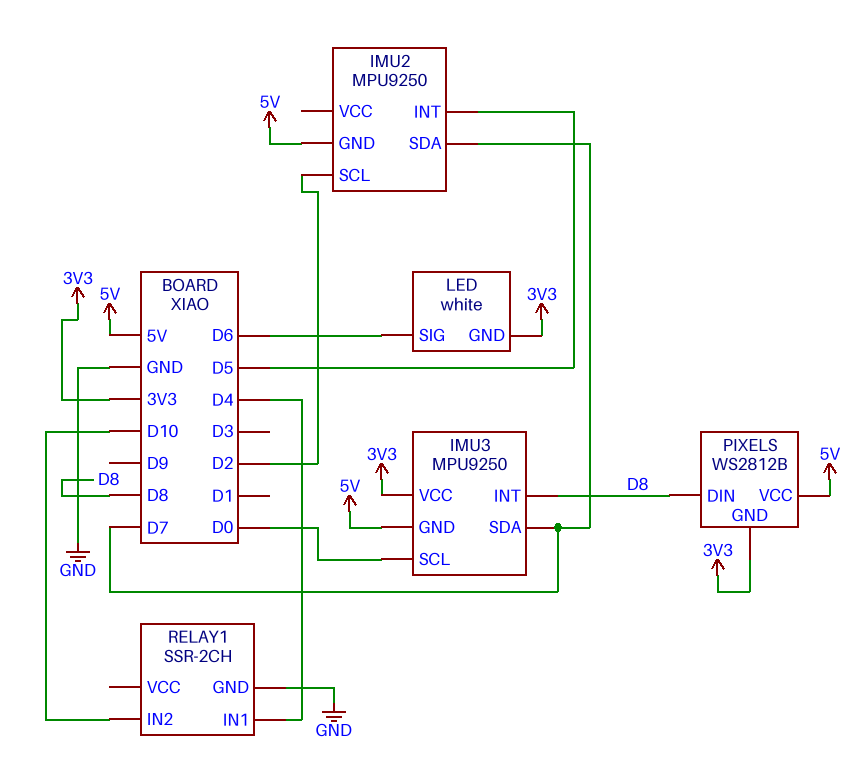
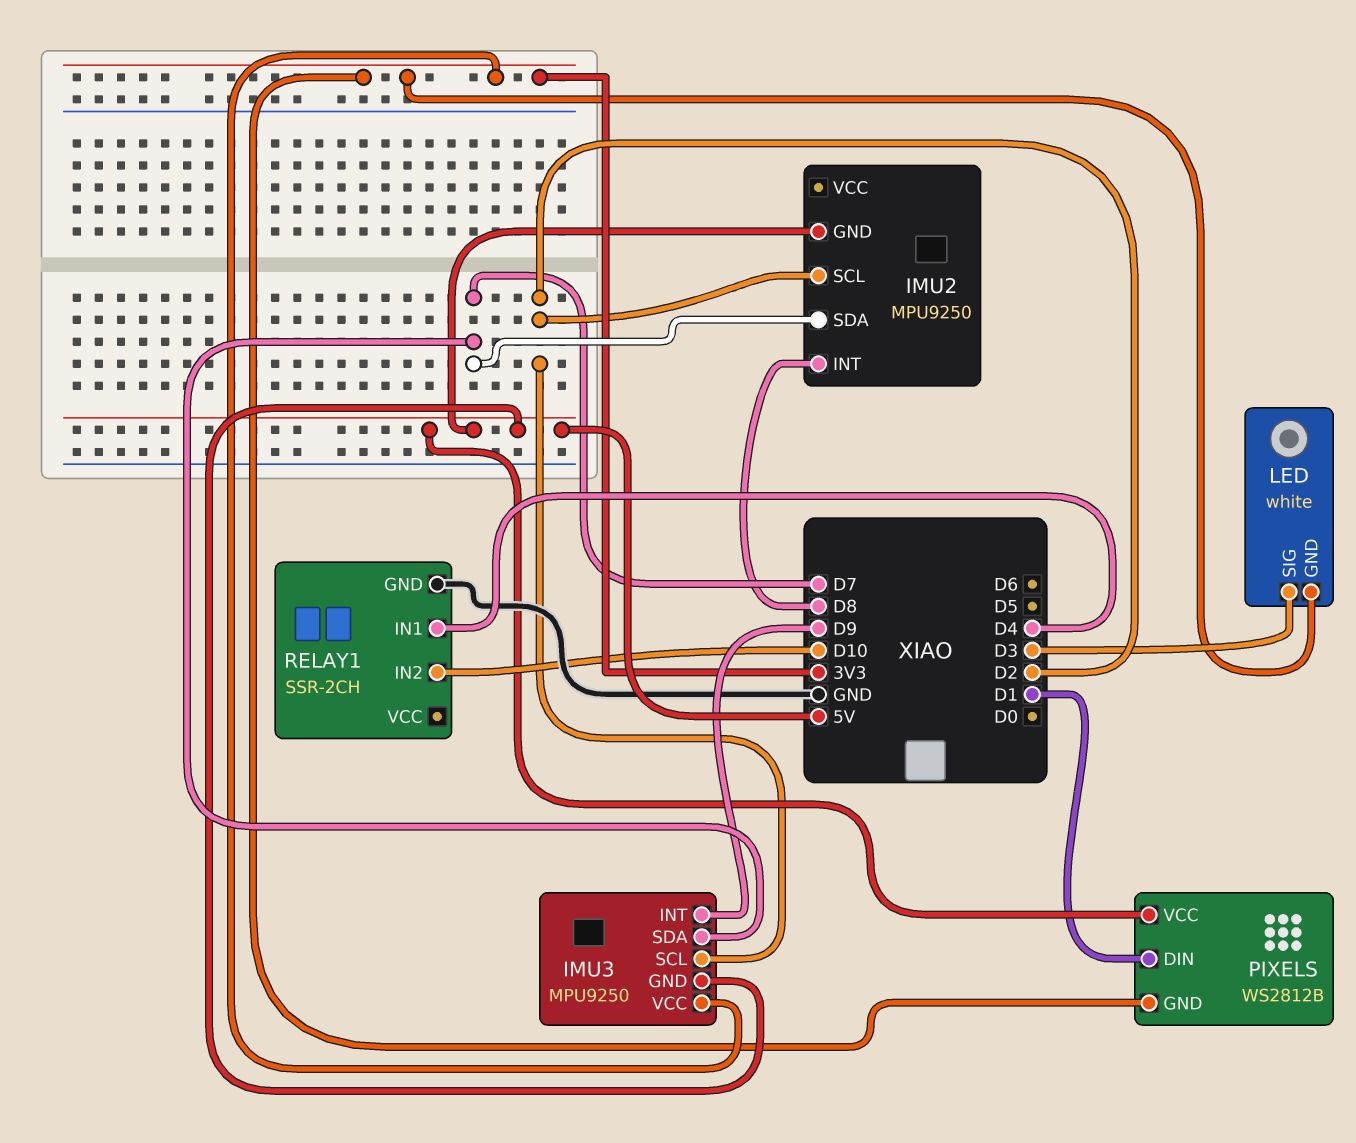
IMU2 pin INT: D5 -> D8
IMU3 pin INT: D8 -> D9
IMU3 pin SCL: D0 -> D2
LED pin SIG: D6 -> D3
PIXELS pin DIN: D8 -> D1

